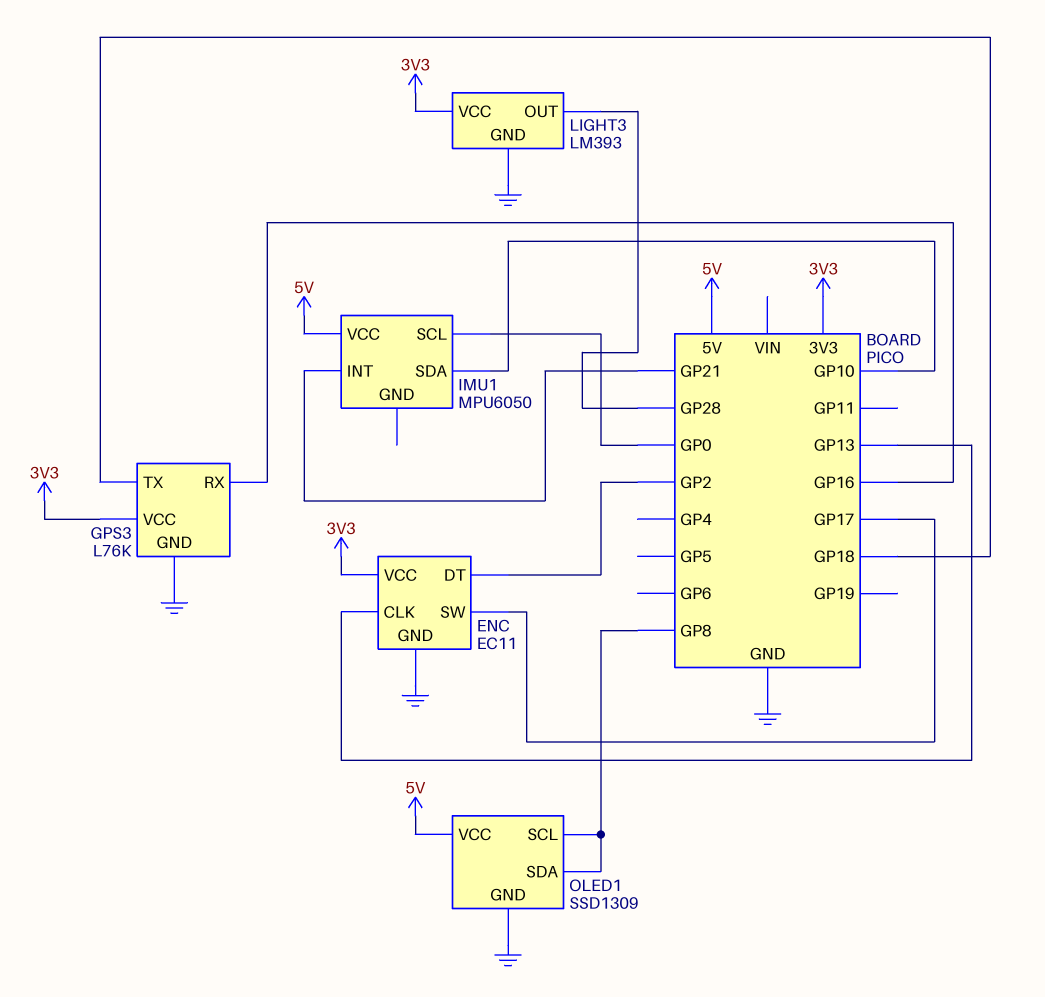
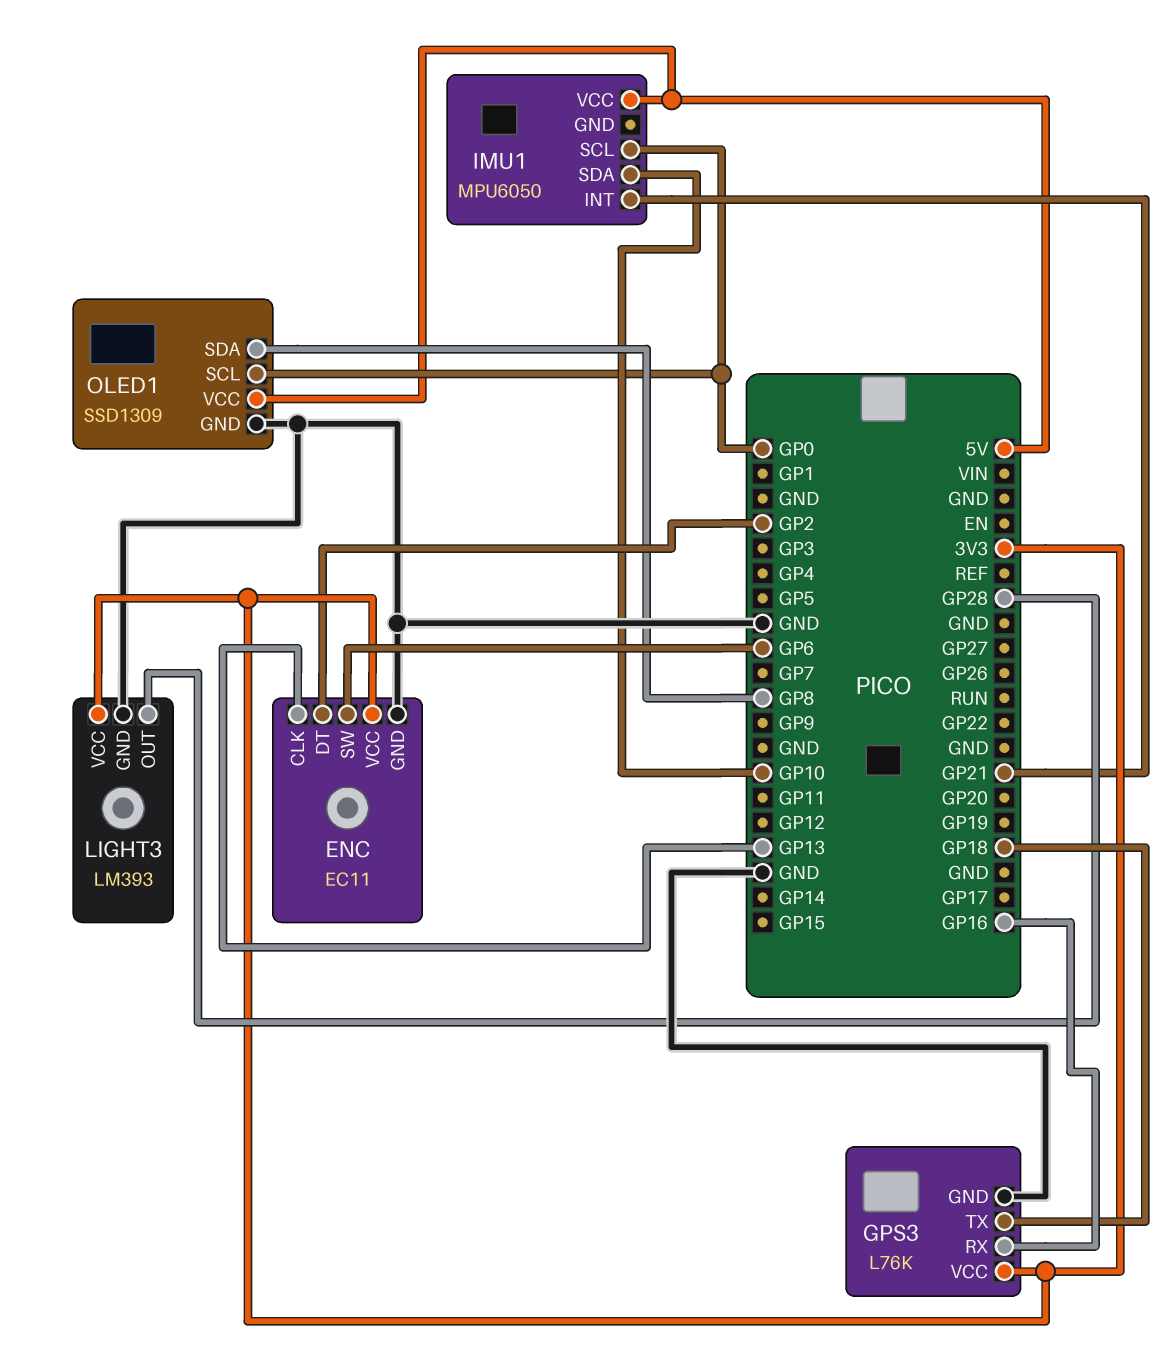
ENC pin SW: GP17 -> GP6
OLED1 pin SCL: GP8 -> GP0

